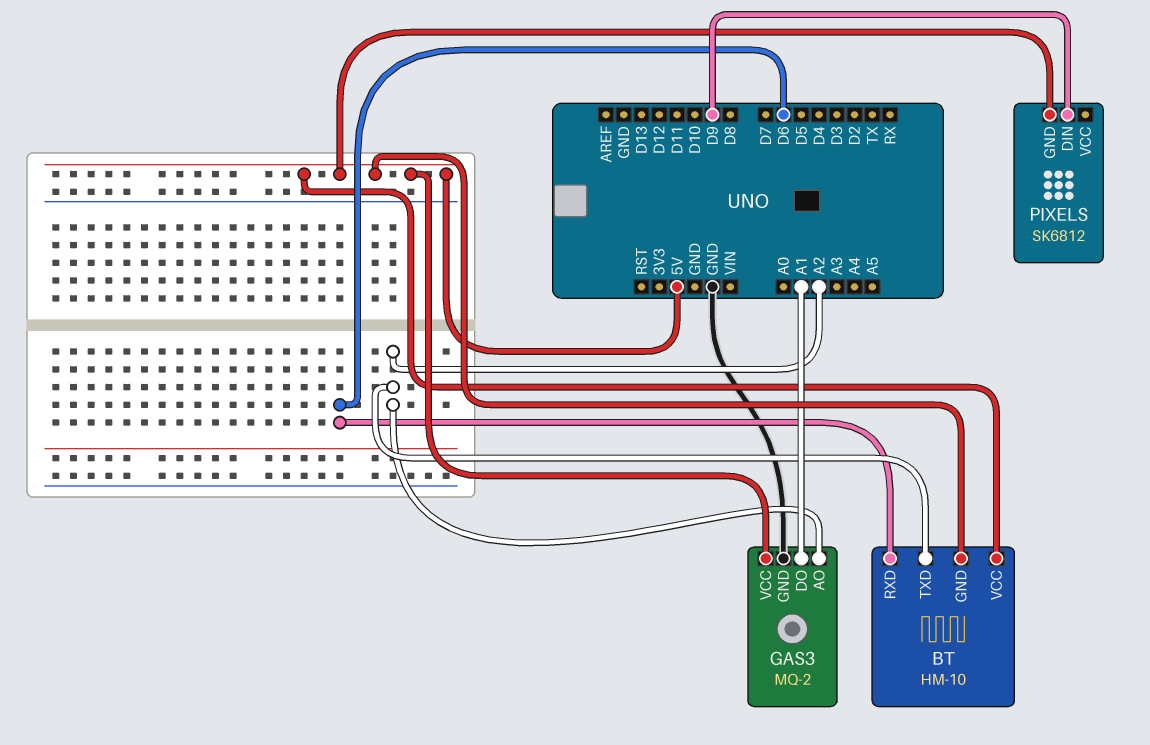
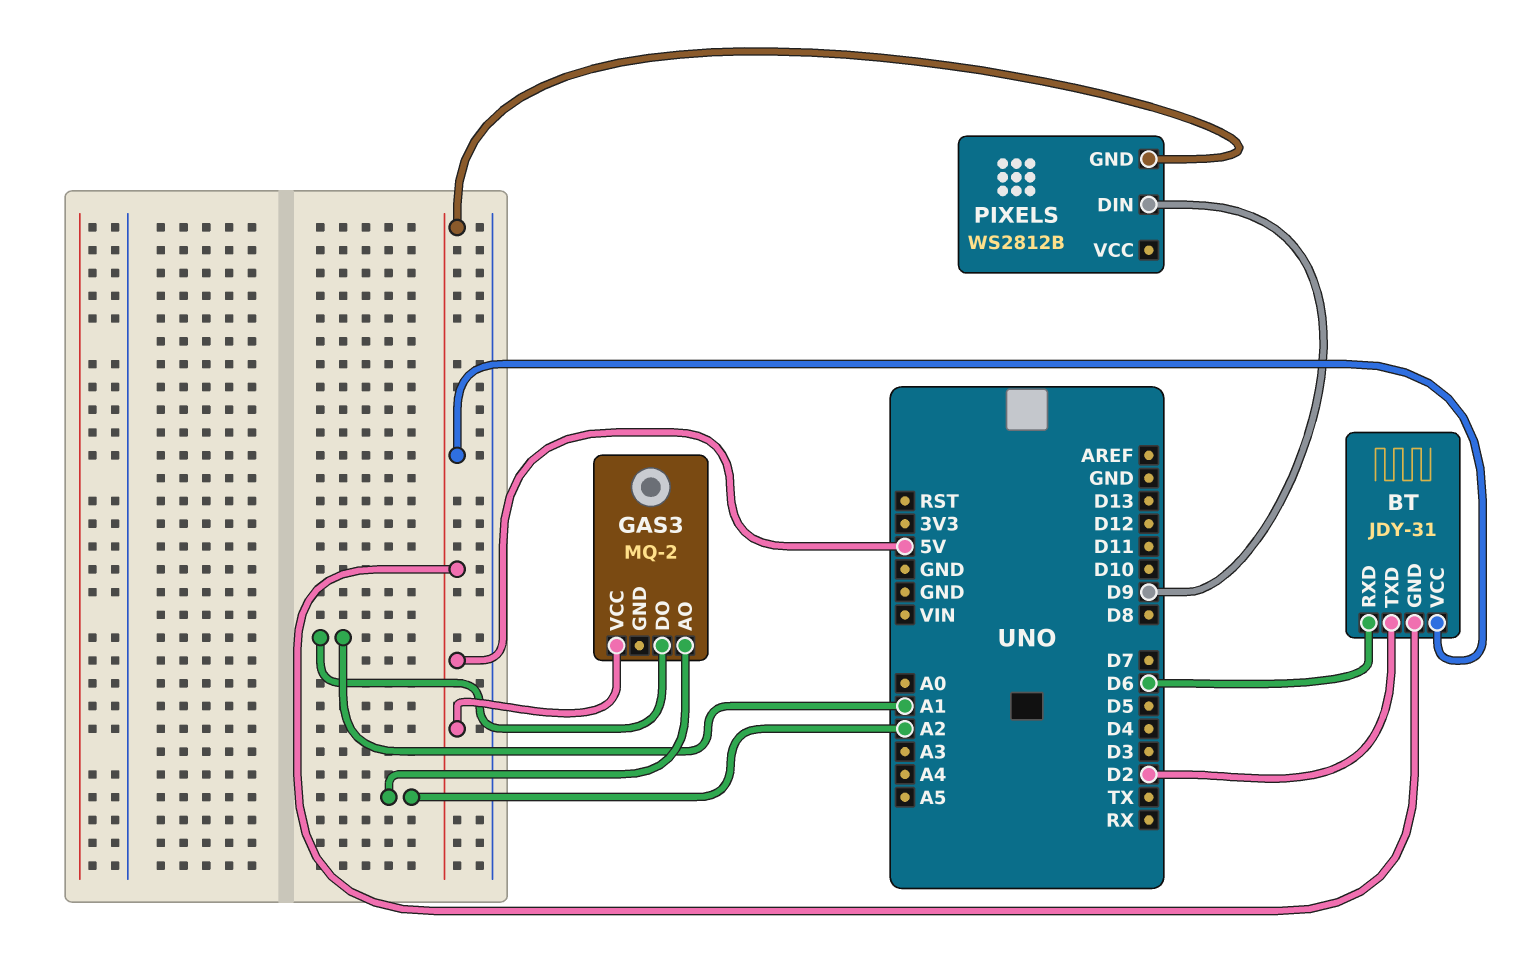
BT: HM-10 -> JDY-31
BT pin TXD: A2 -> D2
GAS3 pin GND: GND -> none
PIXELS: SK6812 -> WS2812B

